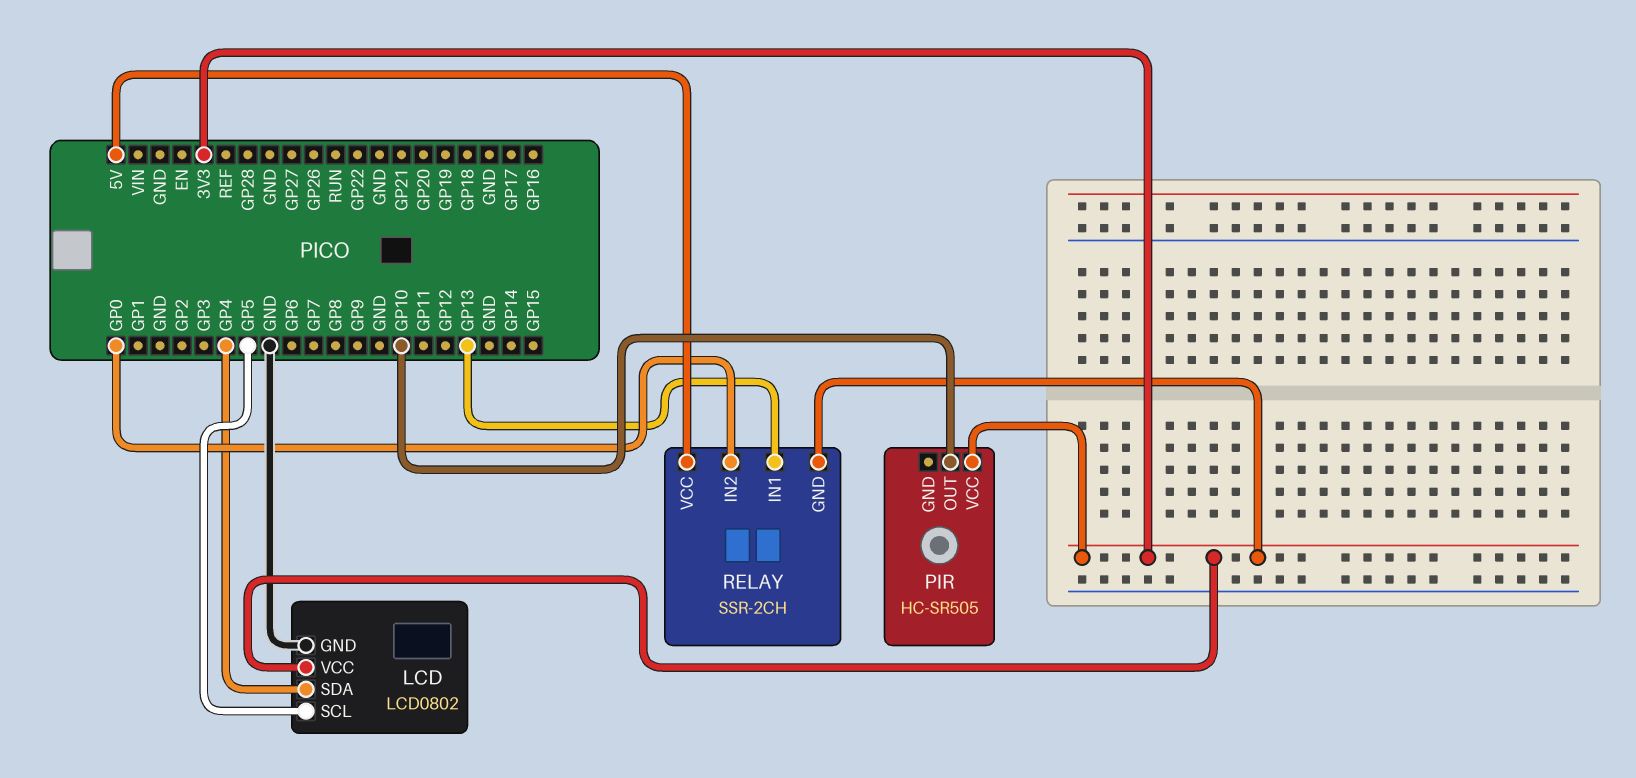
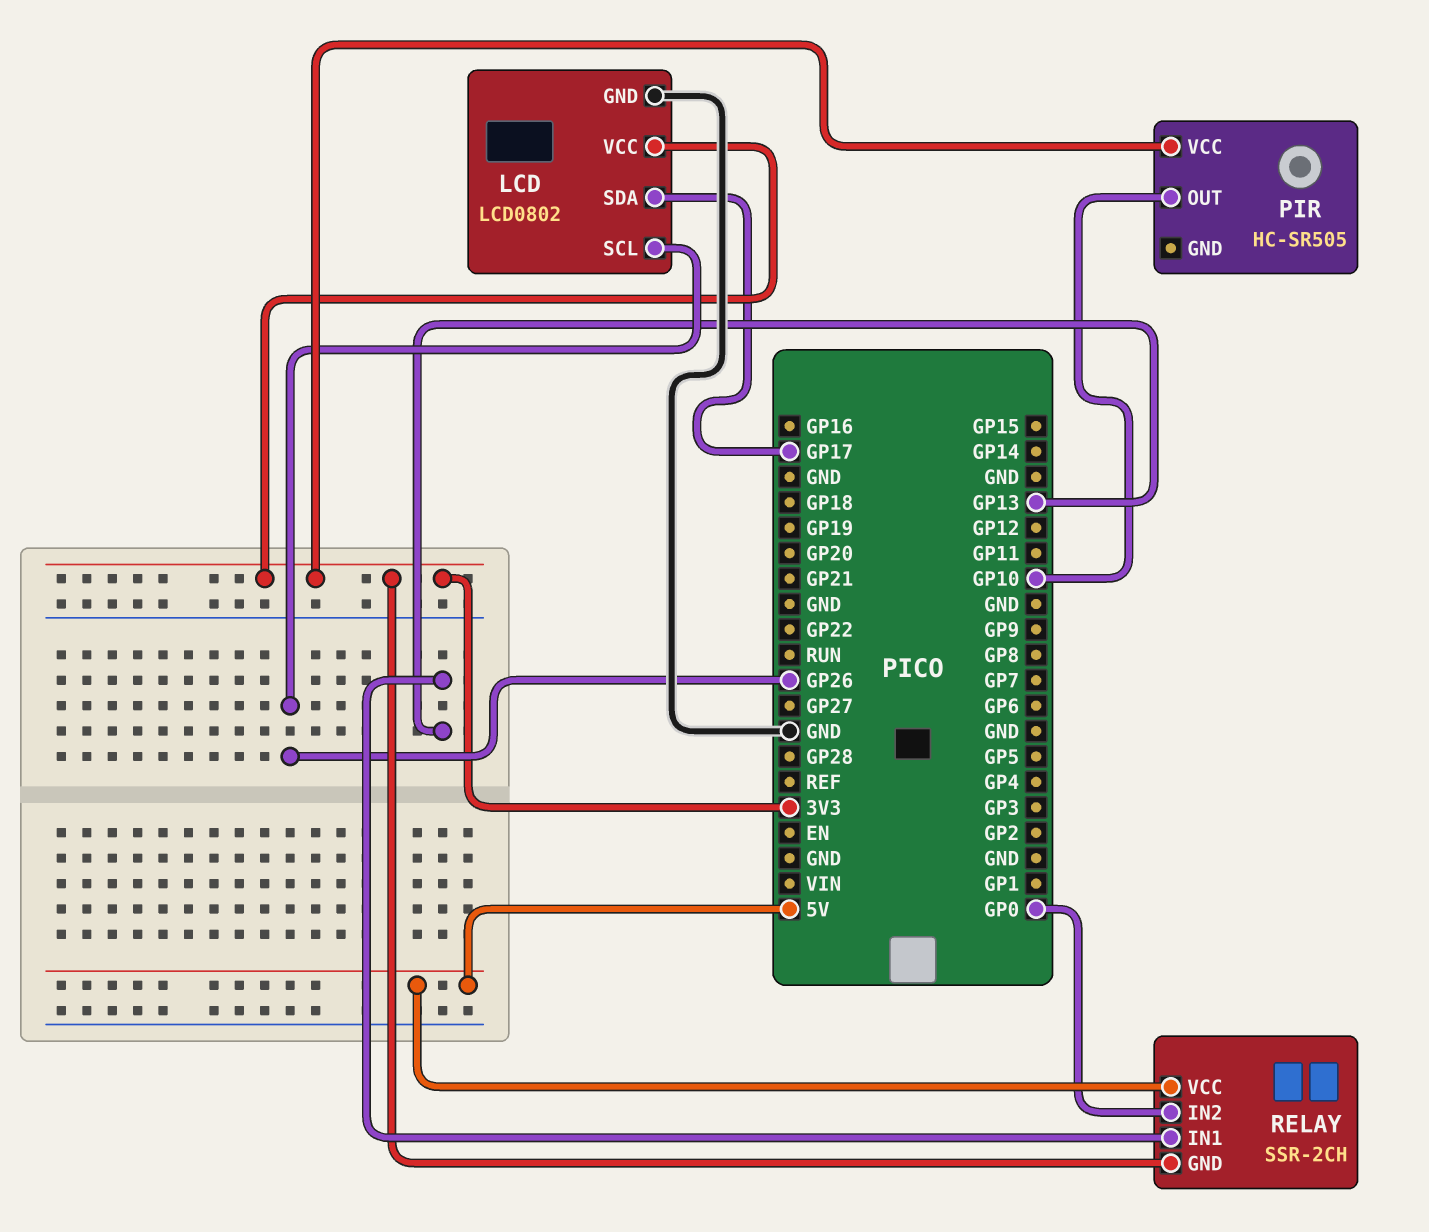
LCD pin SCL: GP5 -> GP26
LCD pin SDA: GP4 -> GP17

